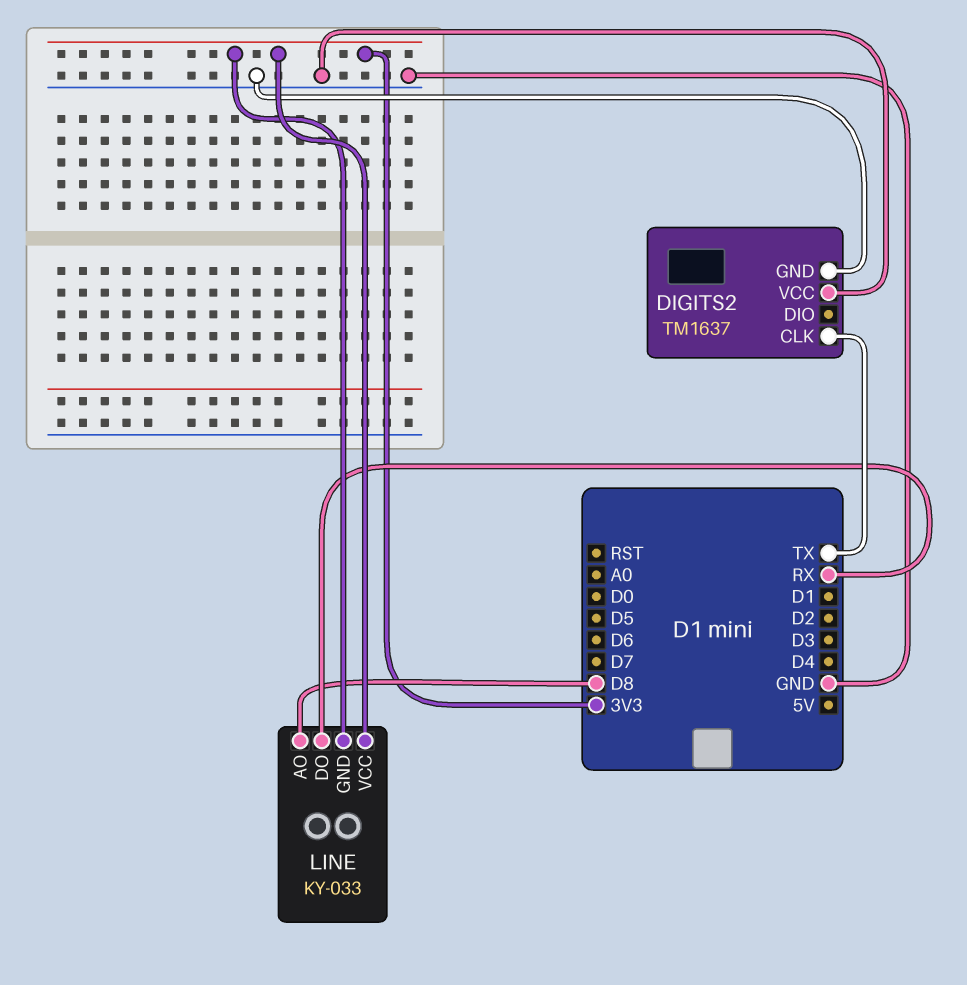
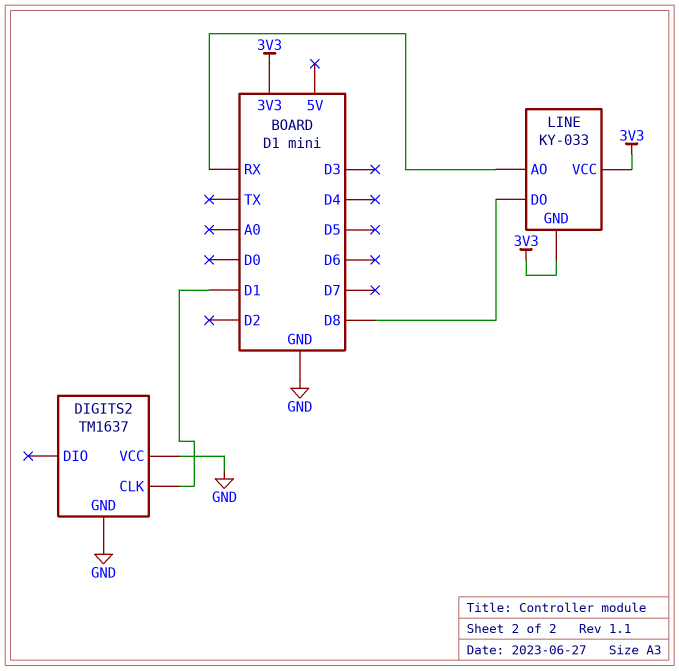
DIGITS2 pin CLK: TX -> D1
LINE pin AO: D8 -> RX
LINE pin DO: RX -> D8

